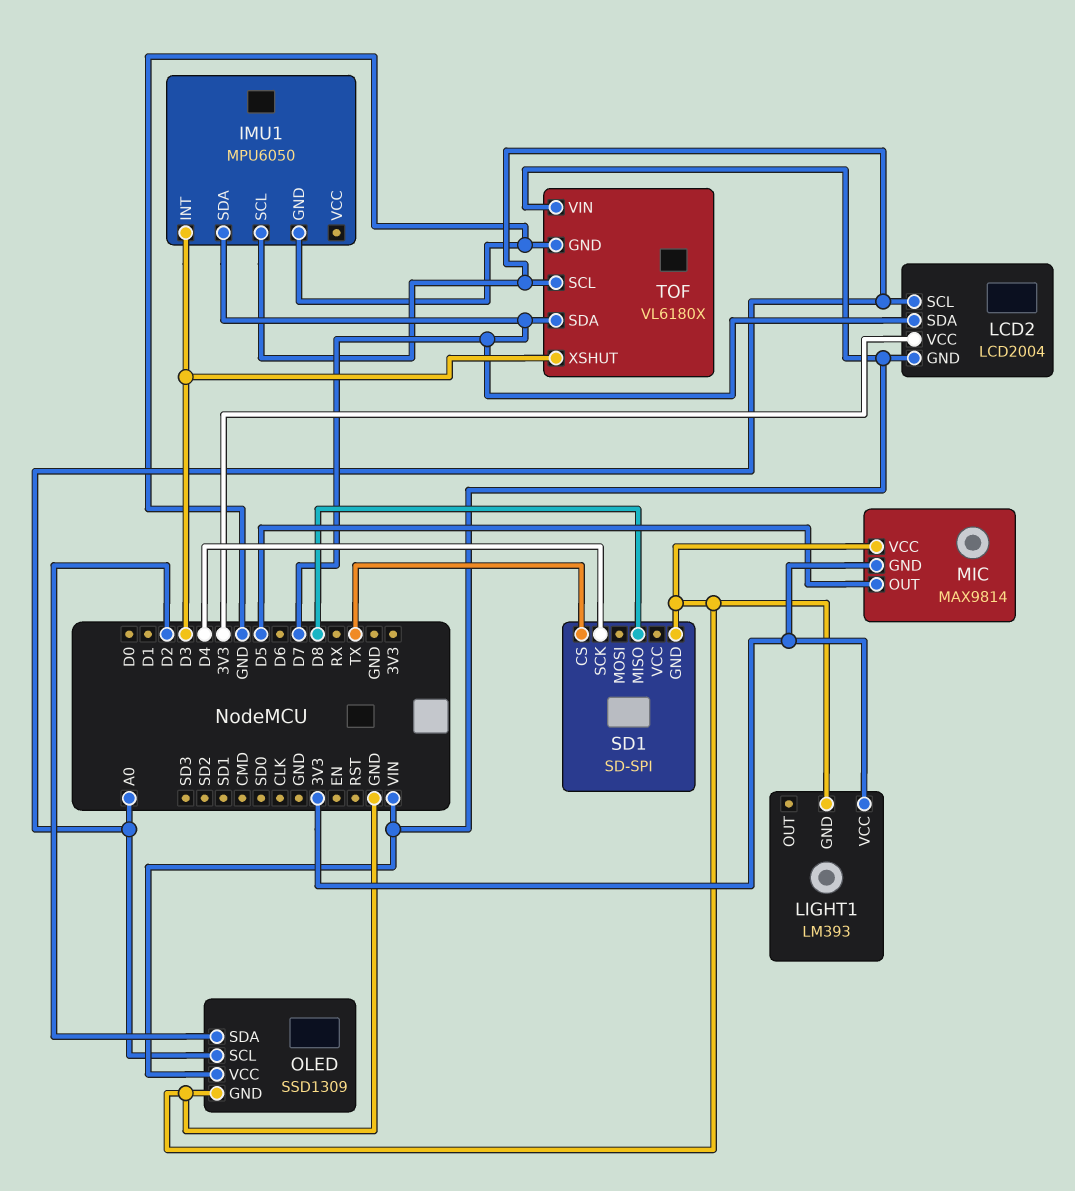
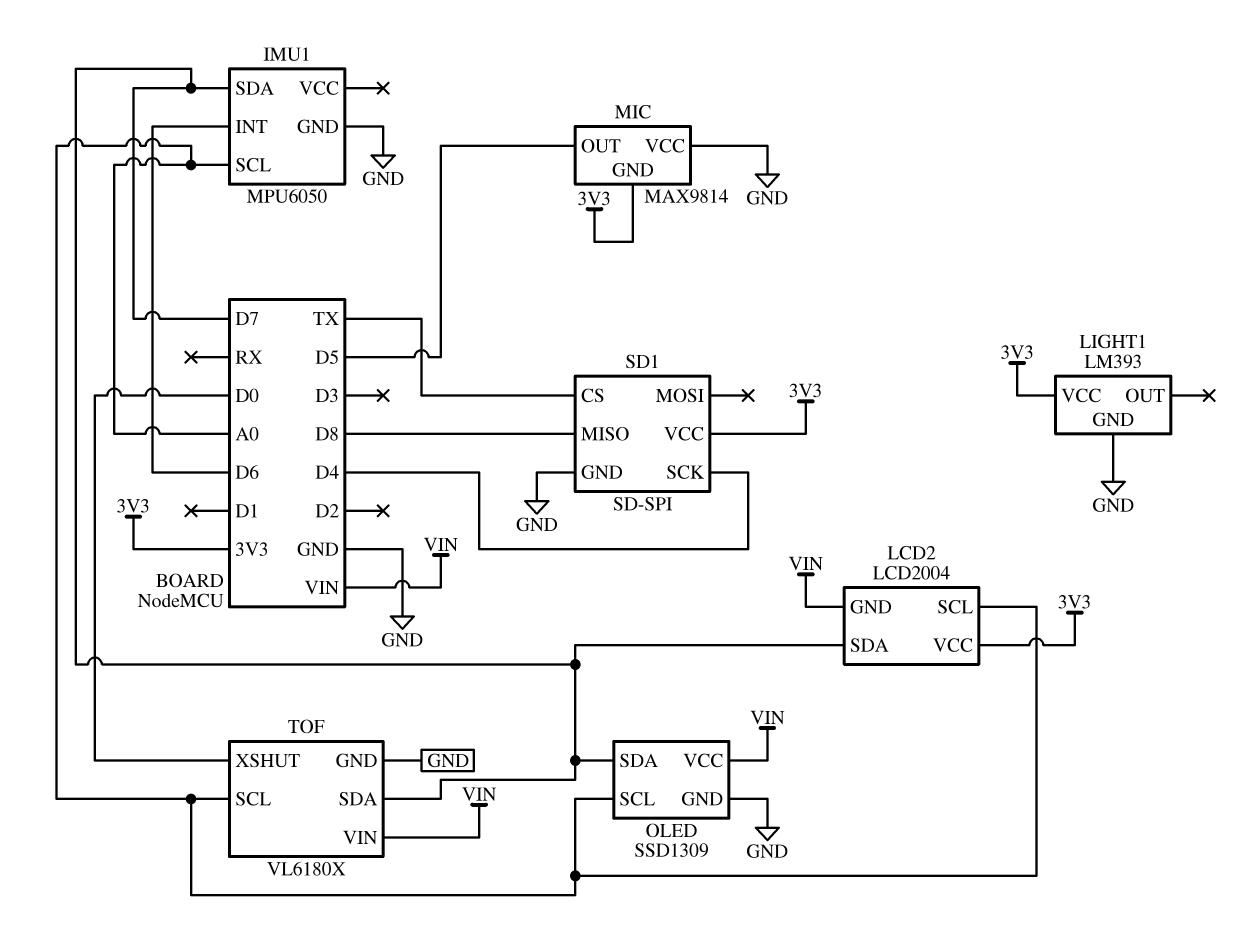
IMU1 pin INT: D3 -> D6
OLED pin SDA: D2 -> D7
SD1 pin VCC: none -> 3V3
TOF pin XSHUT: D3 -> D0

